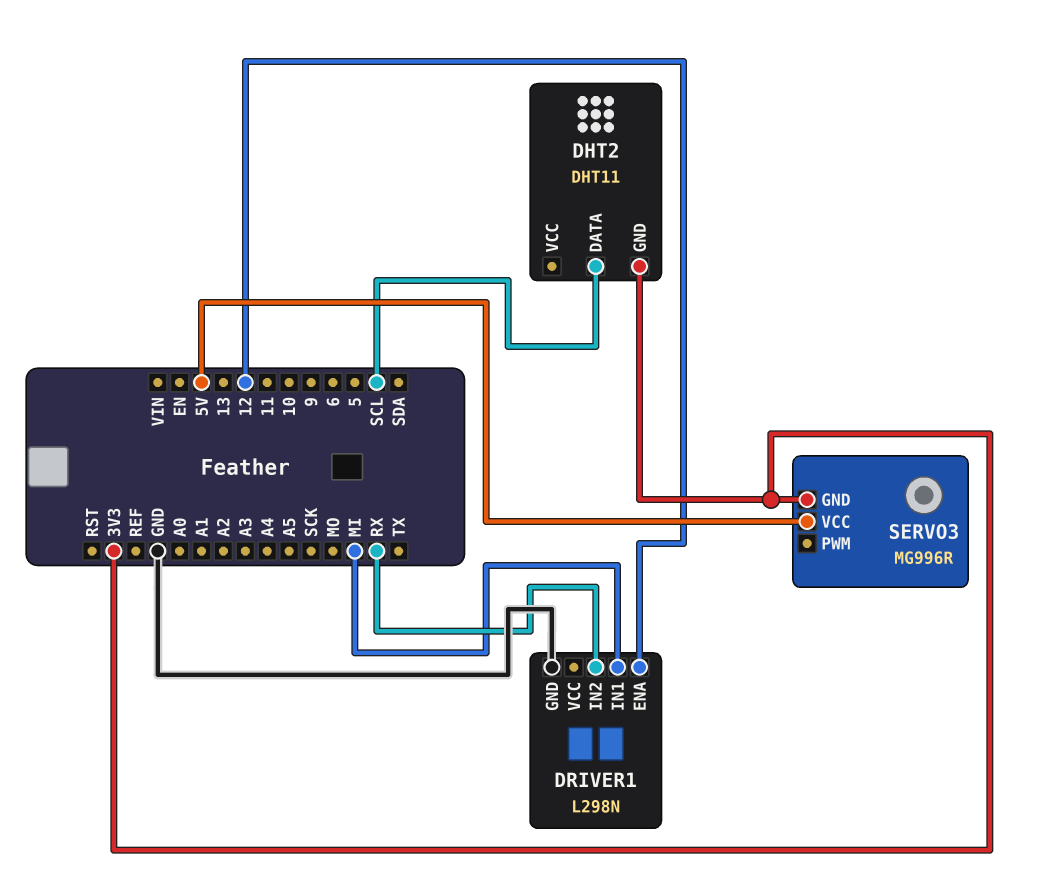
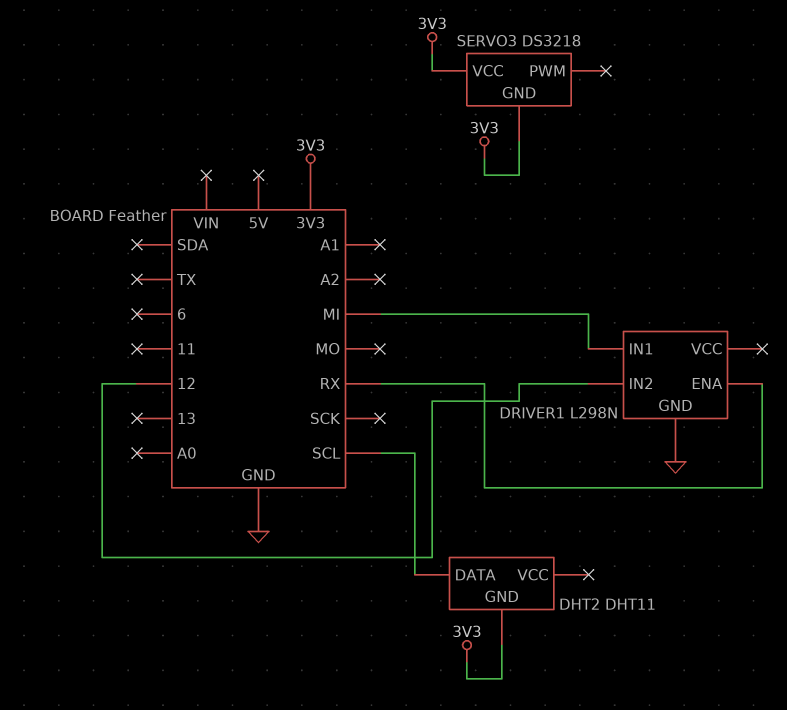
DRIVER1 pin ENA: 12 -> RX
DRIVER1 pin IN2: RX -> 12
SERVO3: MG996R -> DS3218
SERVO3 pin VCC: 5V -> 3V3

